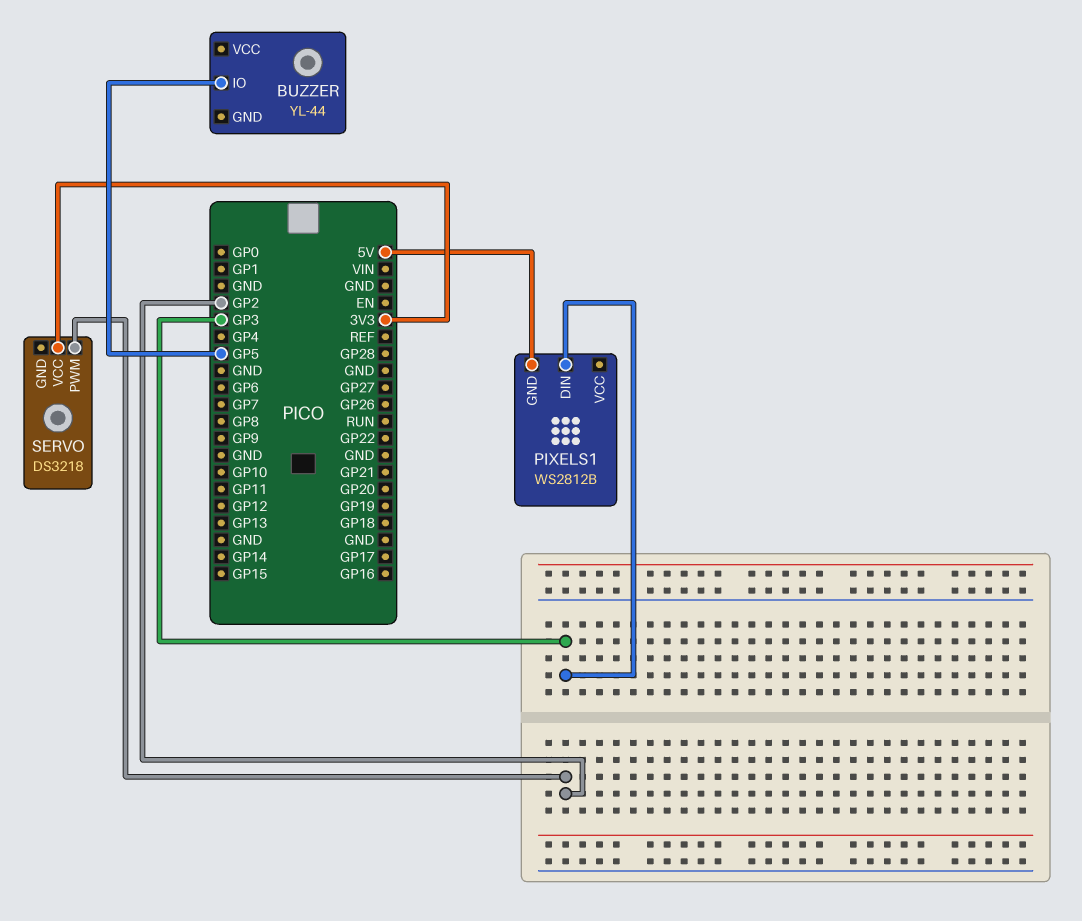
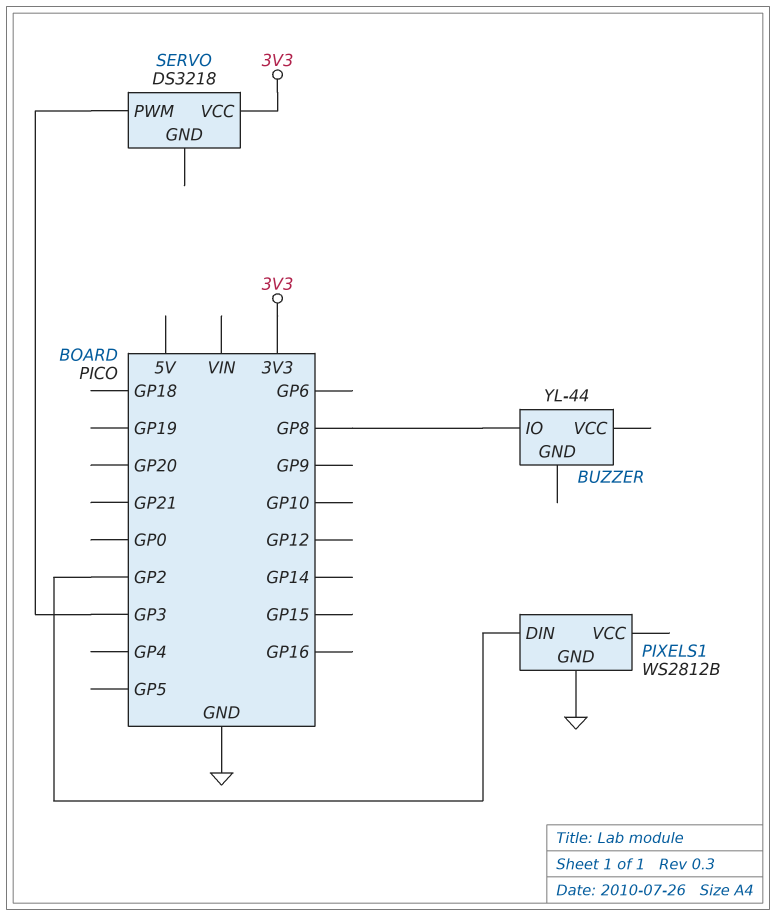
BUZZER pin IO: GP5 -> GP8
PIXELS1 pin DIN: GP3 -> GP2
PIXELS1 pin GND: 5V -> GND
SERVO pin PWM: GP2 -> GP3

